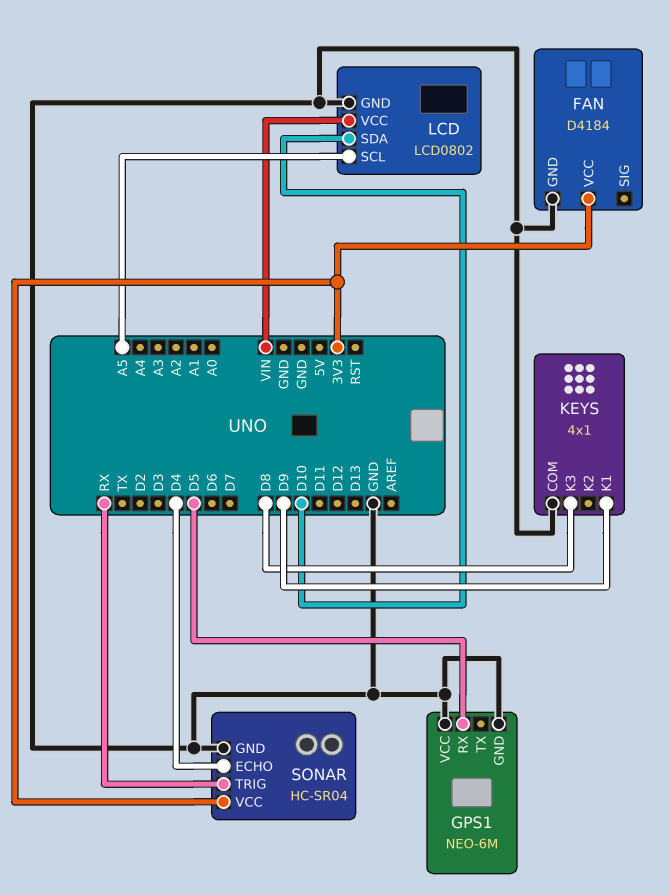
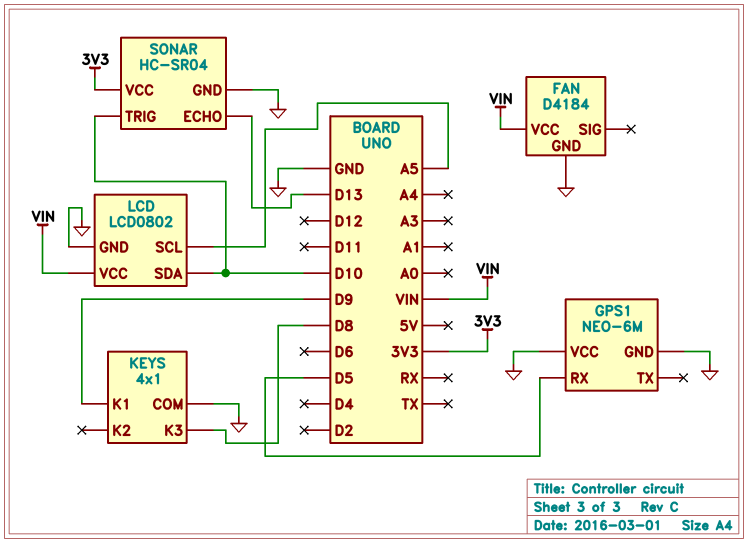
FAN pin VCC: 3V3 -> VIN
SONAR pin ECHO: D4 -> D13
SONAR pin TRIG: RX -> D10

